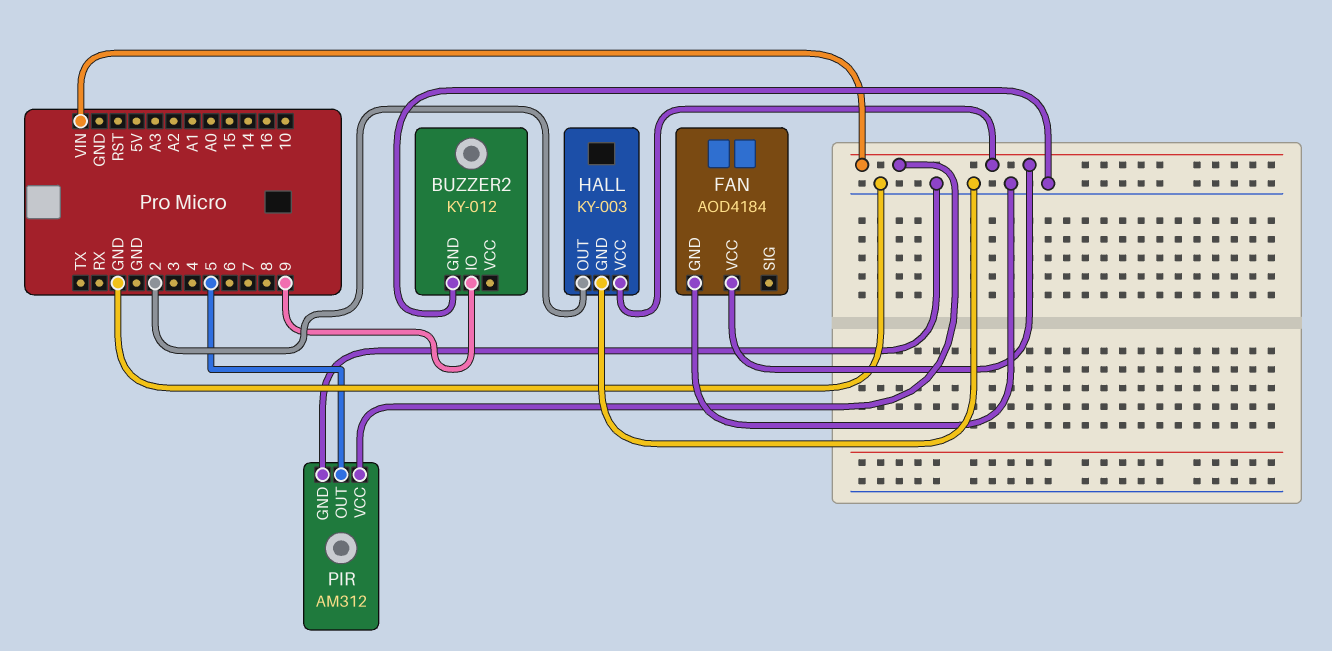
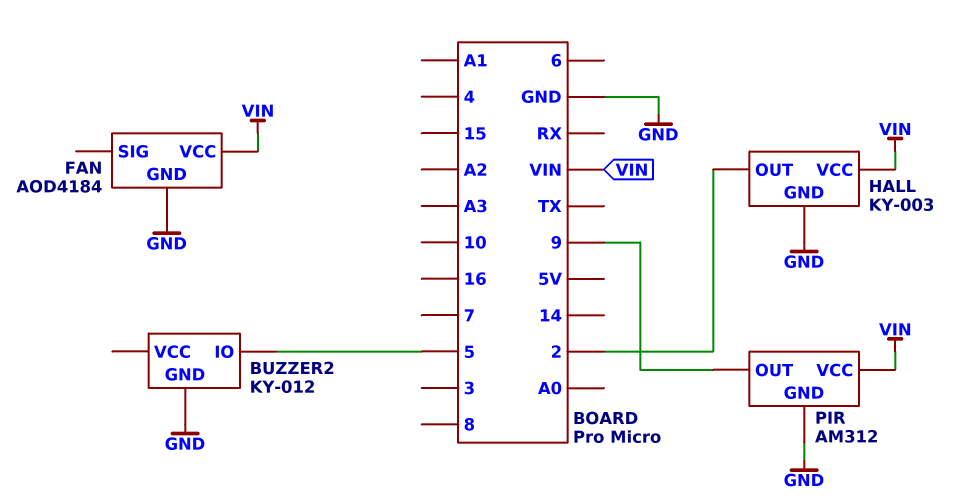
BUZZER2 pin IO: 9 -> 5
PIR pin OUT: 5 -> 9

